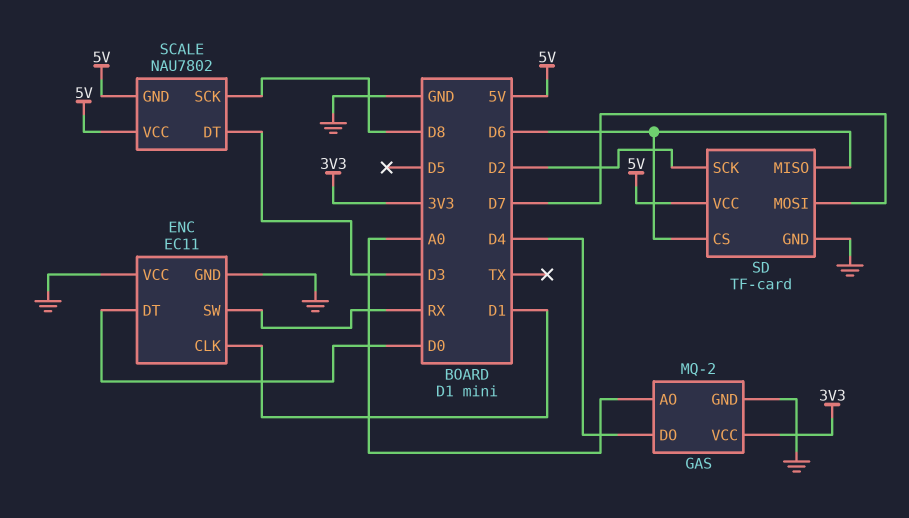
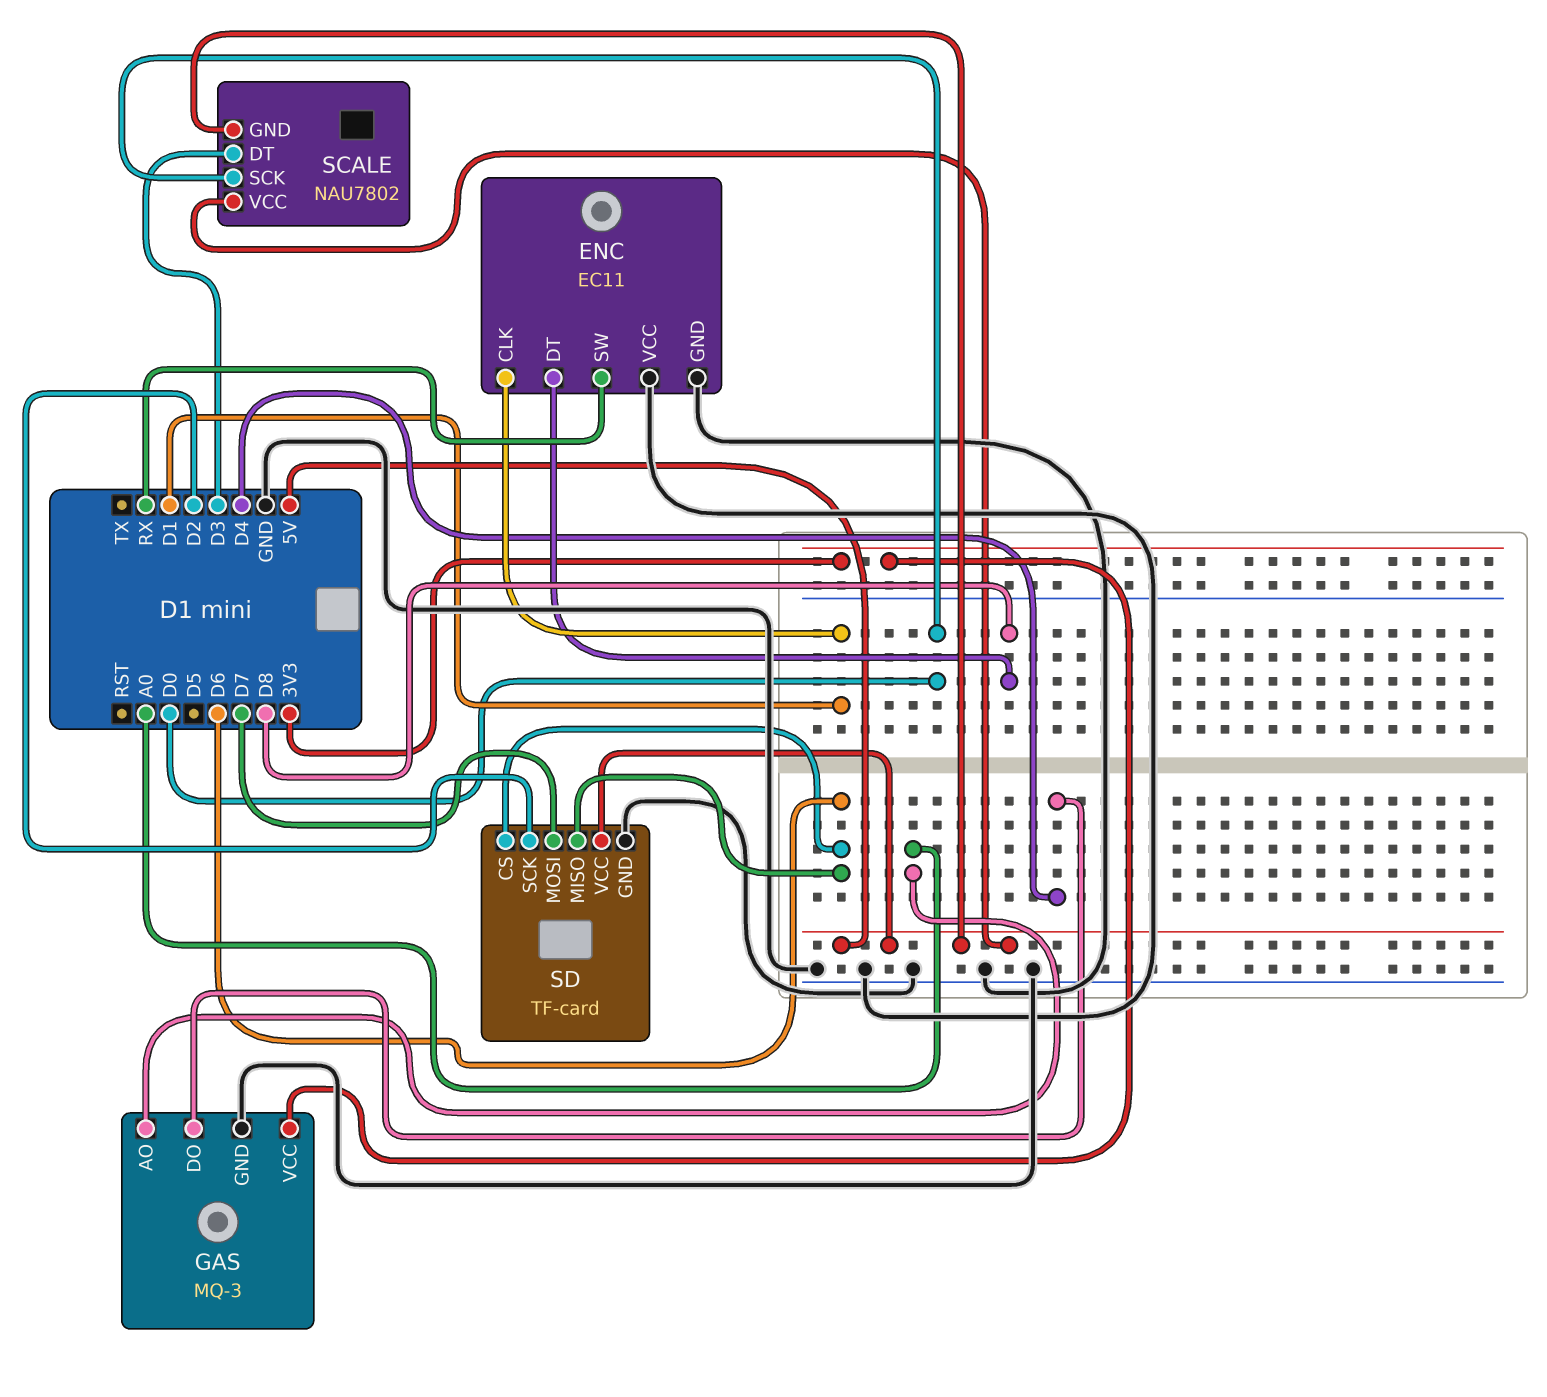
ENC pin DT: D0 -> D8
GAS: MQ-2 -> MQ-3
SCALE pin SCK: D8 -> D0

